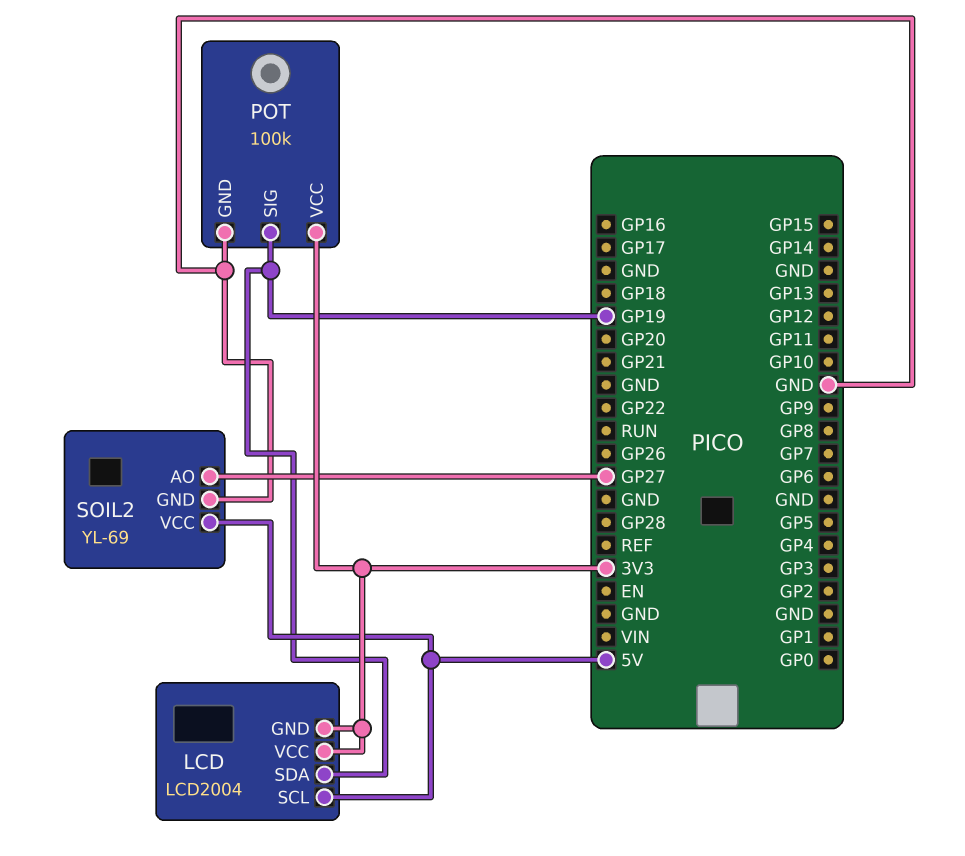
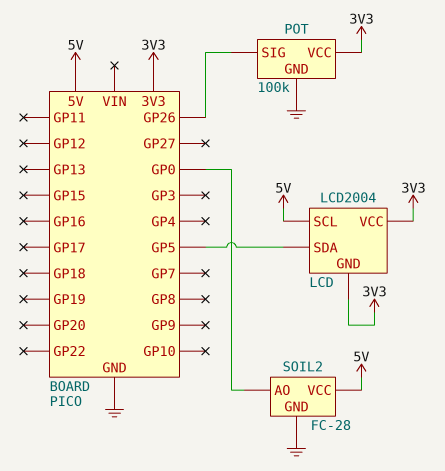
LCD pin SDA: GP19 -> GP5
POT pin SIG: GP19 -> GP26
SOIL2: YL-69 -> FC-28
SOIL2 pin AO: GP27 -> GP0

